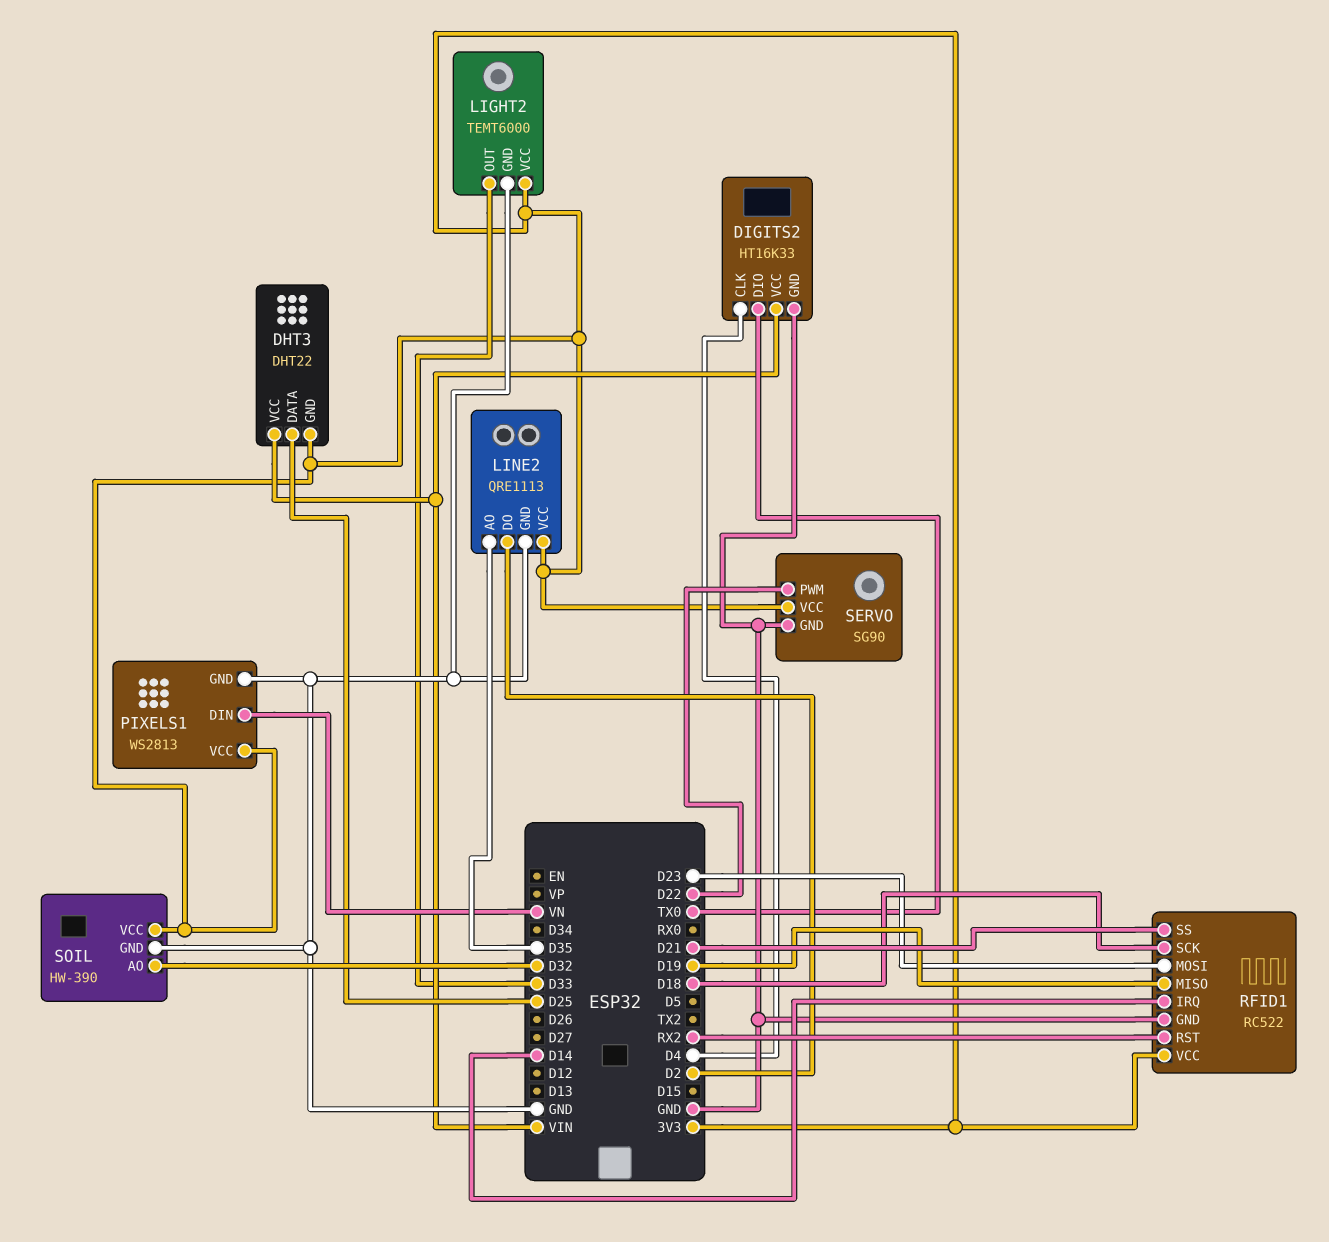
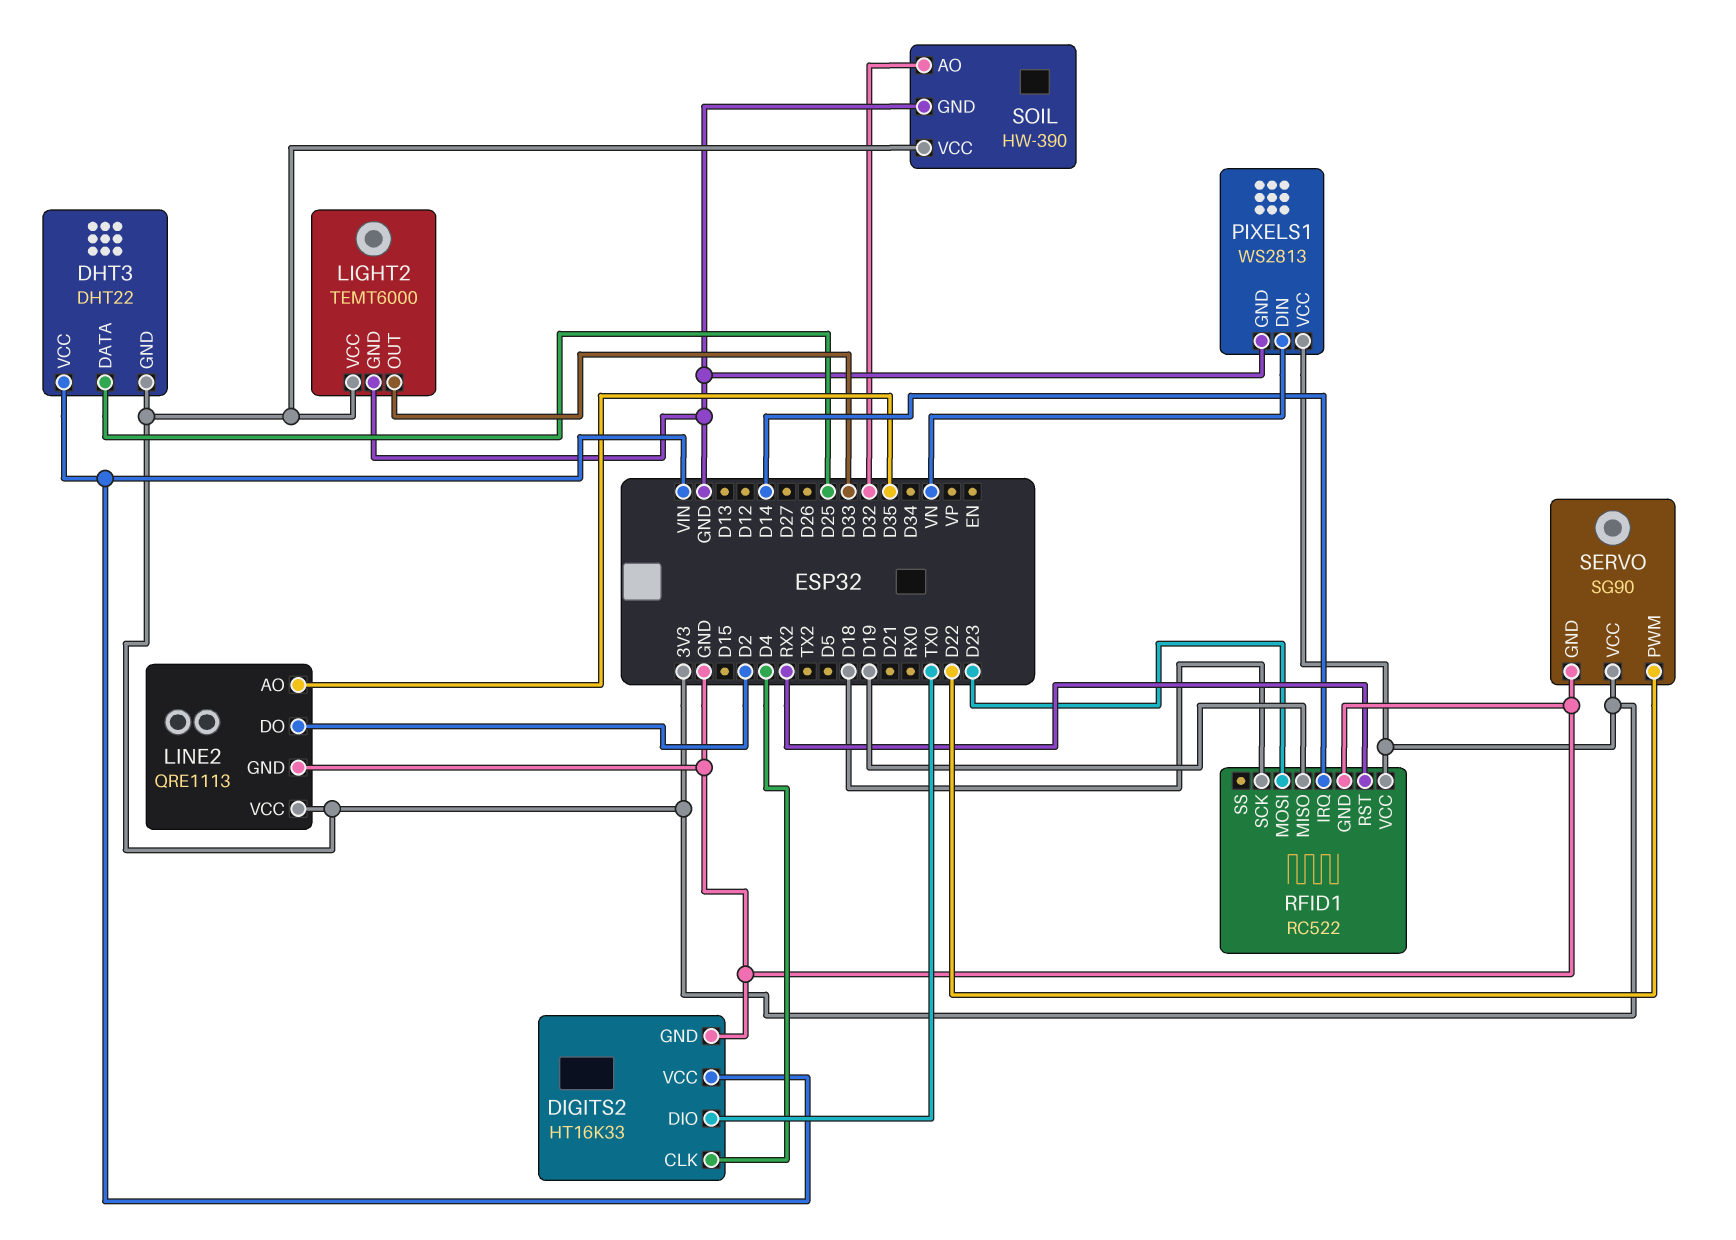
RFID1 pin SS: D21 -> none

